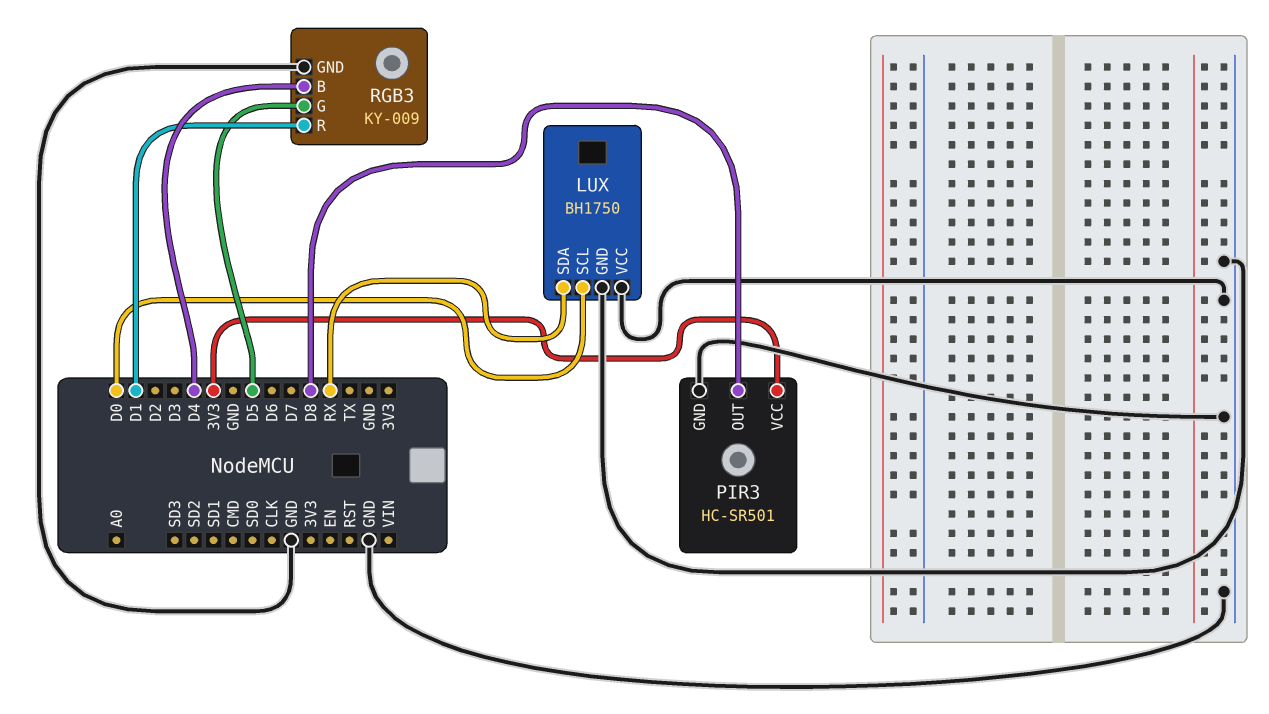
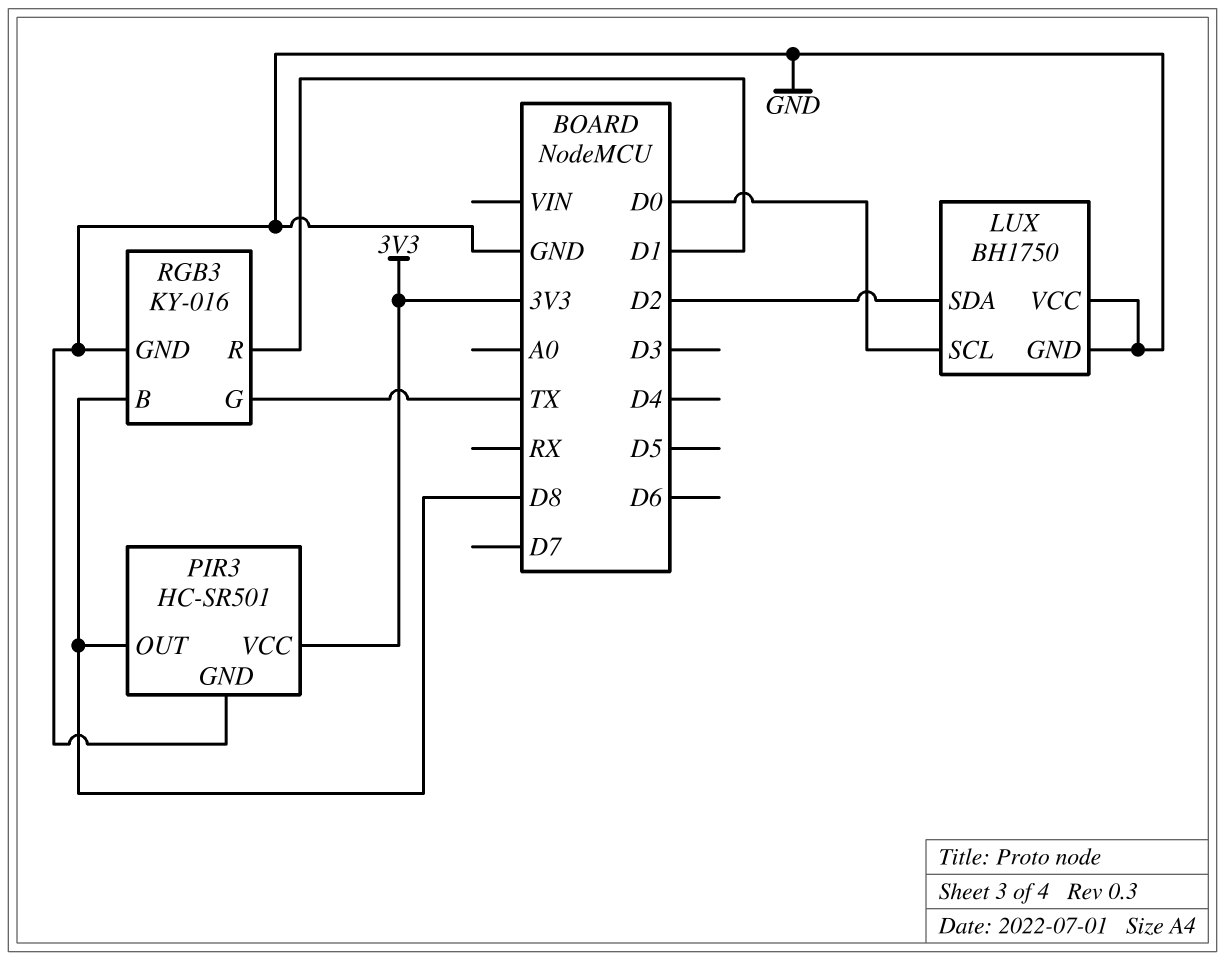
LUX pin SDA: RX -> D2
RGB3: KY-009 -> KY-016
RGB3 pin B: D4 -> D8
RGB3 pin G: D5 -> TX

